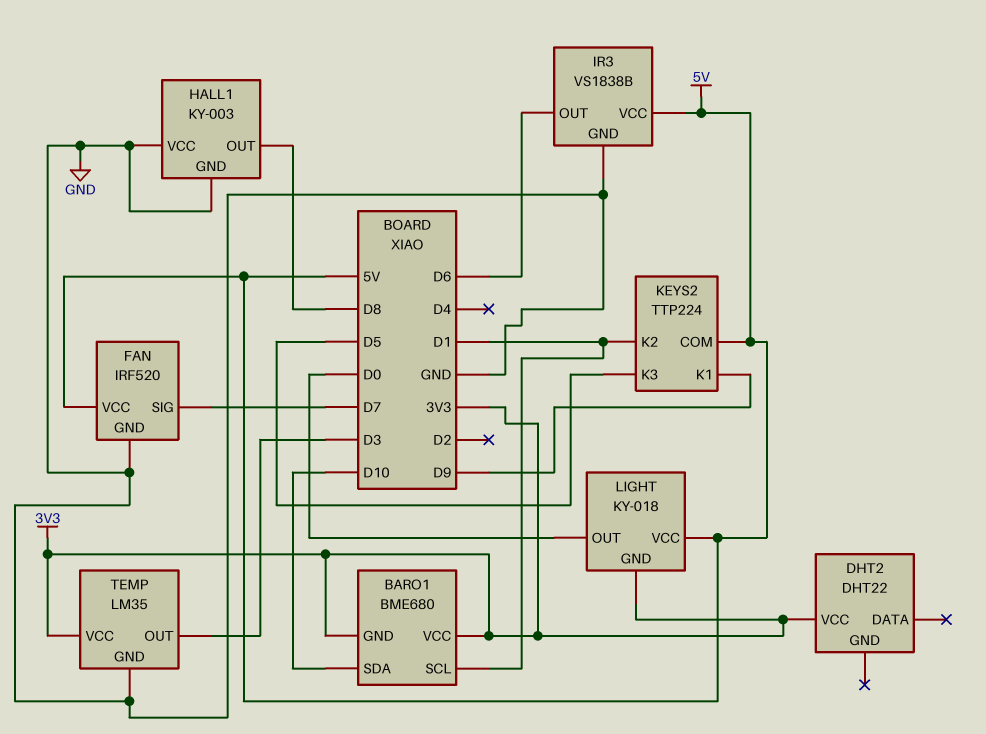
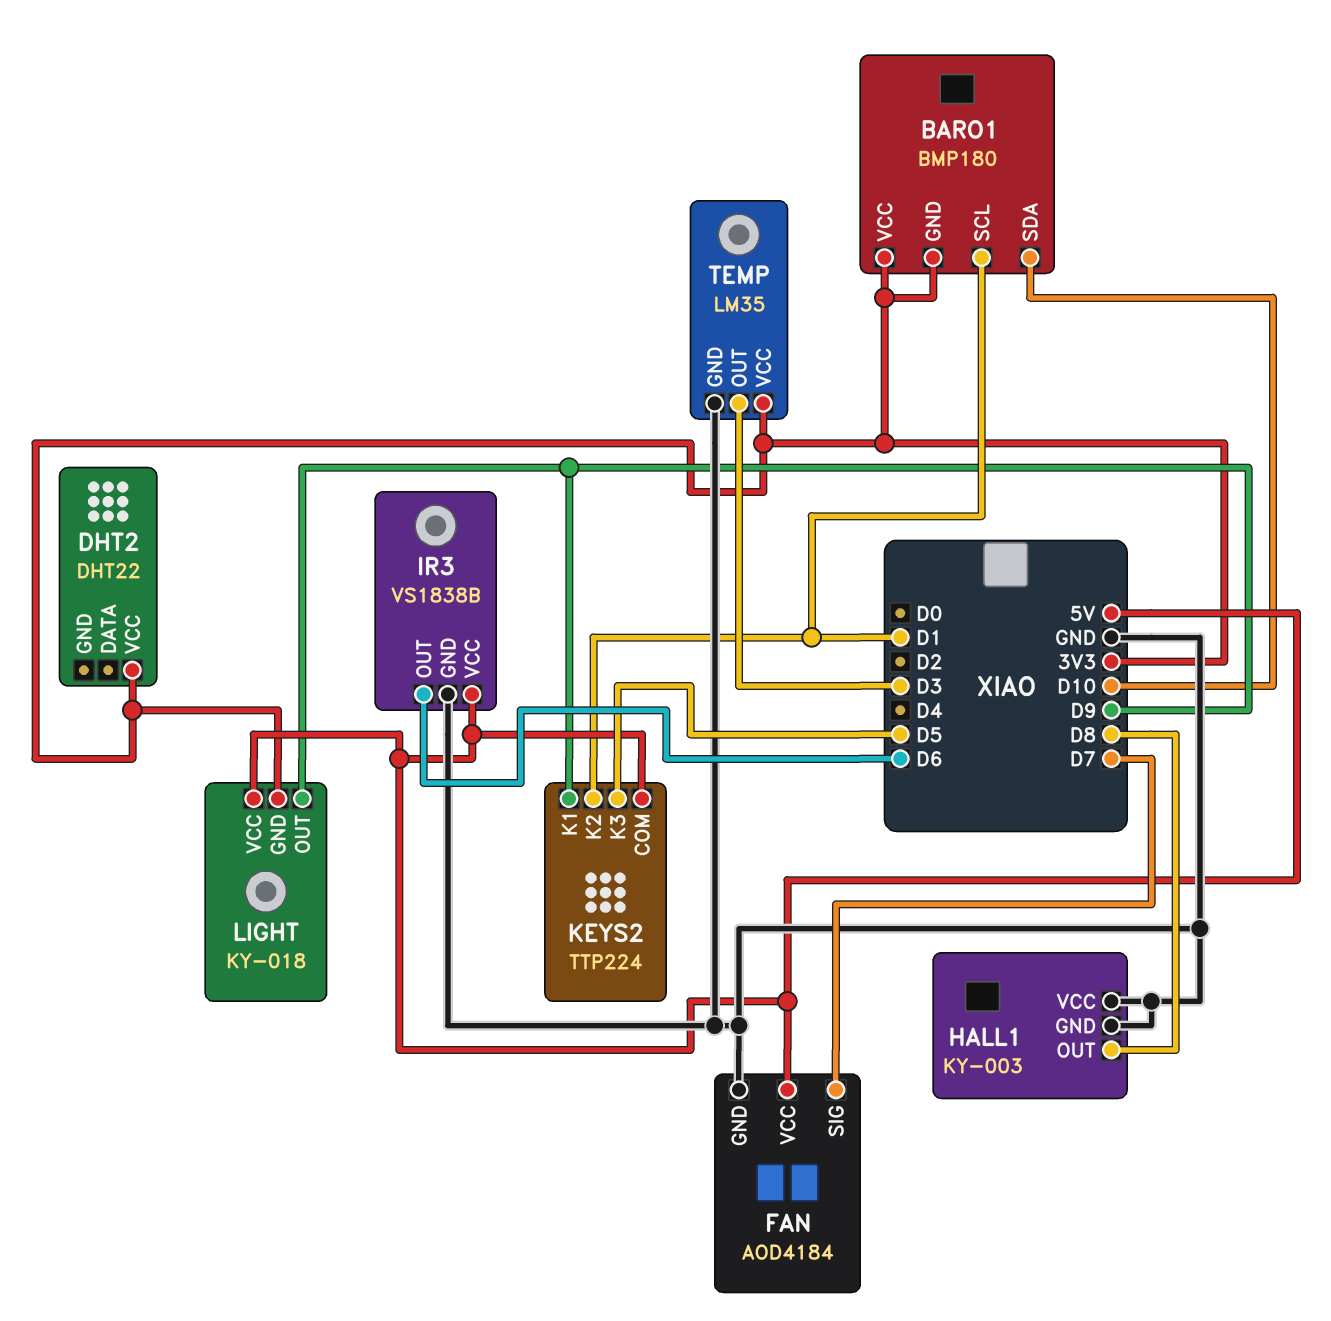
BARO1: BME680 -> BMP180
FAN: IRF520 -> AOD4184
LIGHT pin OUT: D0 -> D9

